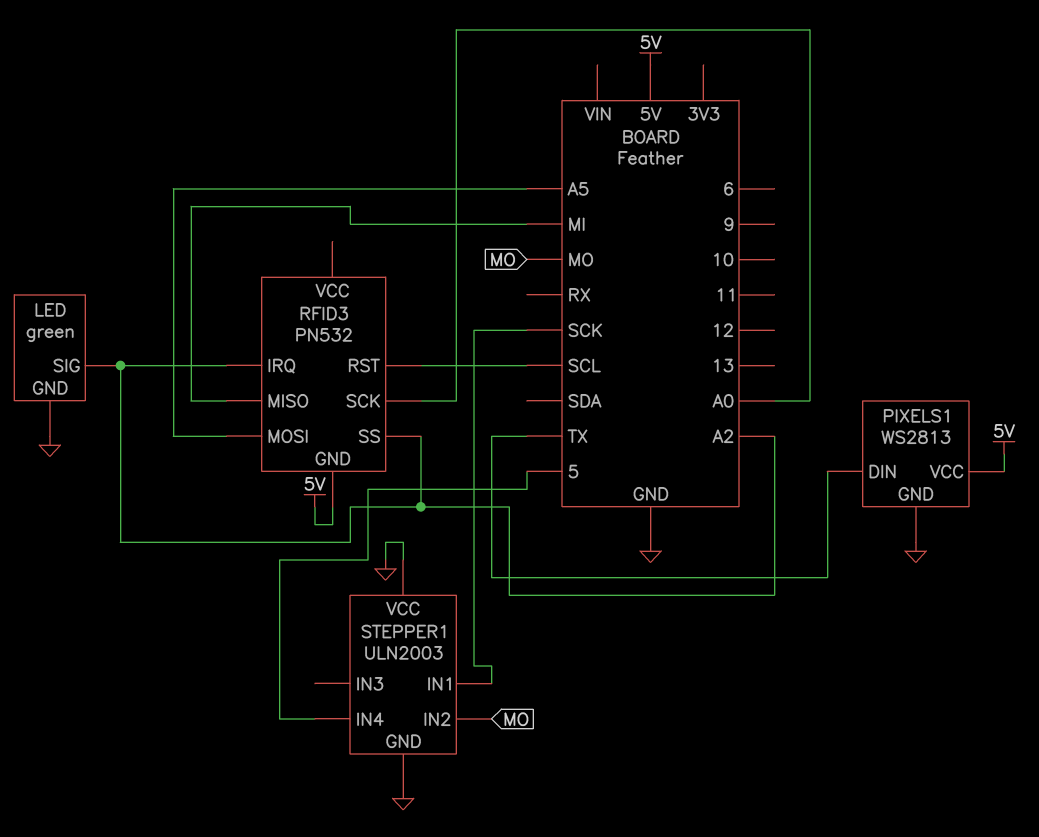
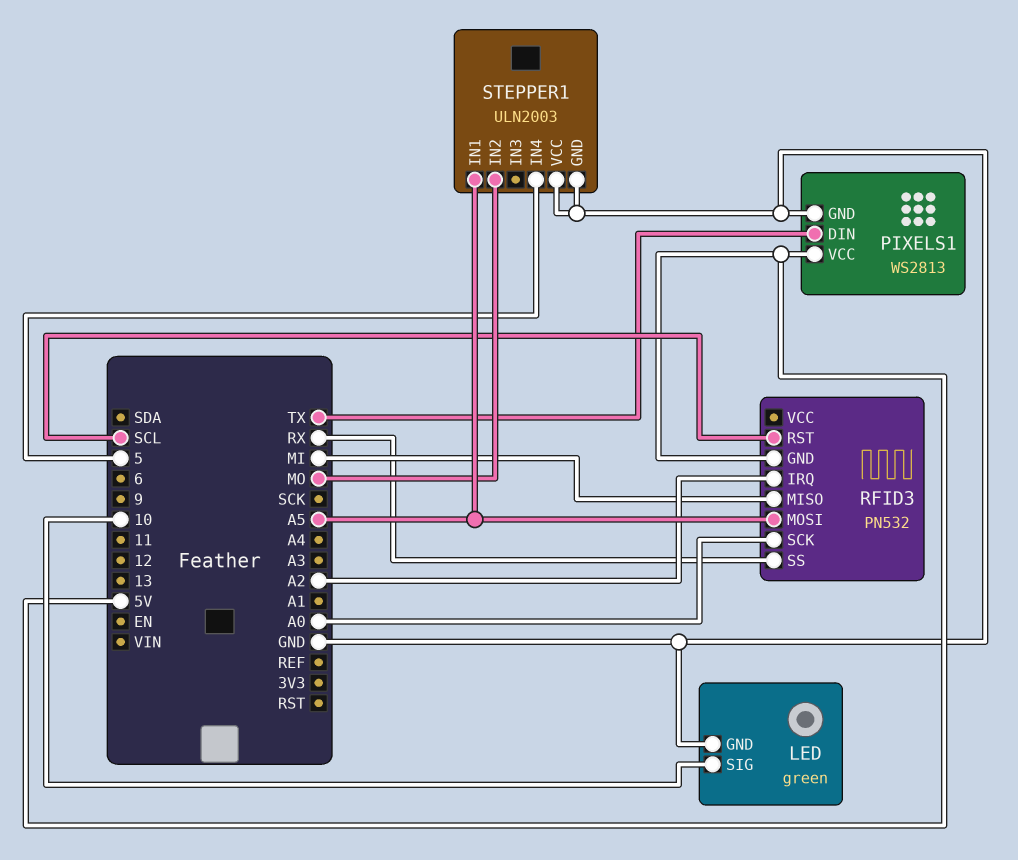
LED pin SIG: A2 -> 10
RFID3 pin SS: A2 -> RX
STEPPER1 pin IN1: SCK -> A5

